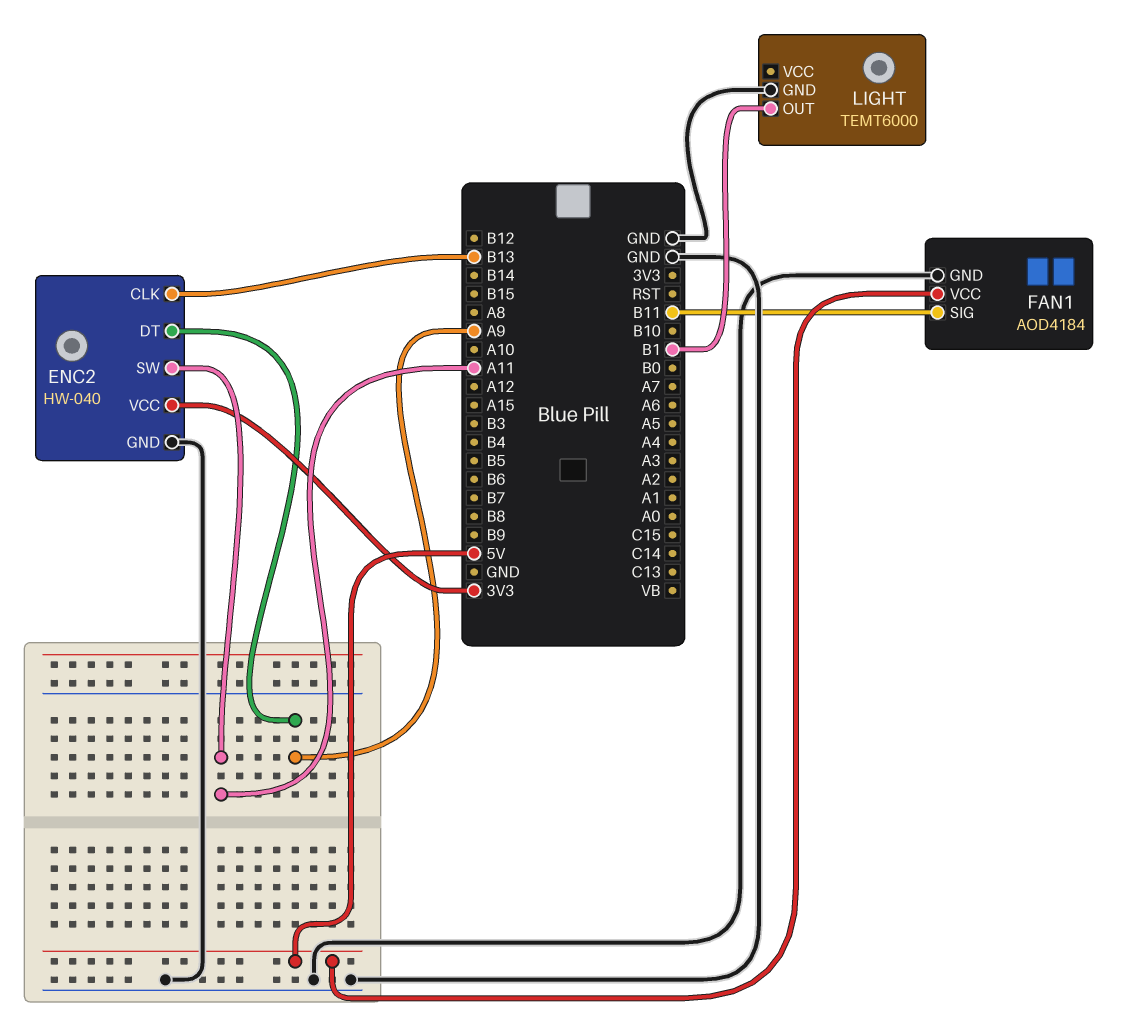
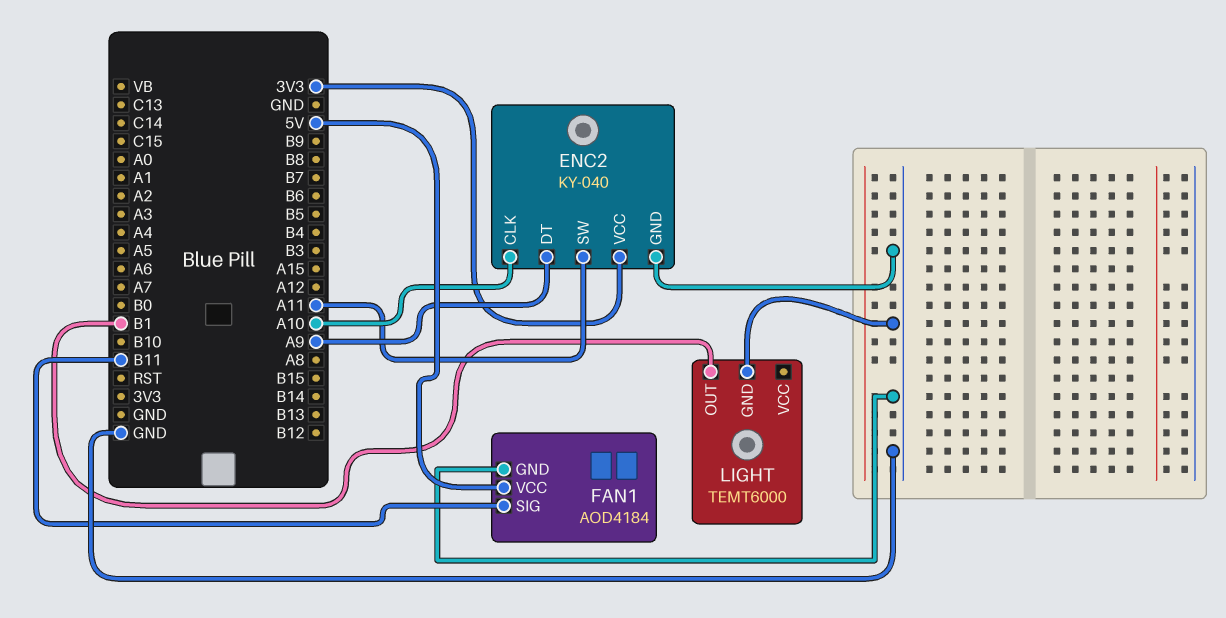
ENC2: HW-040 -> KY-040
ENC2 pin CLK: B13 -> A10

